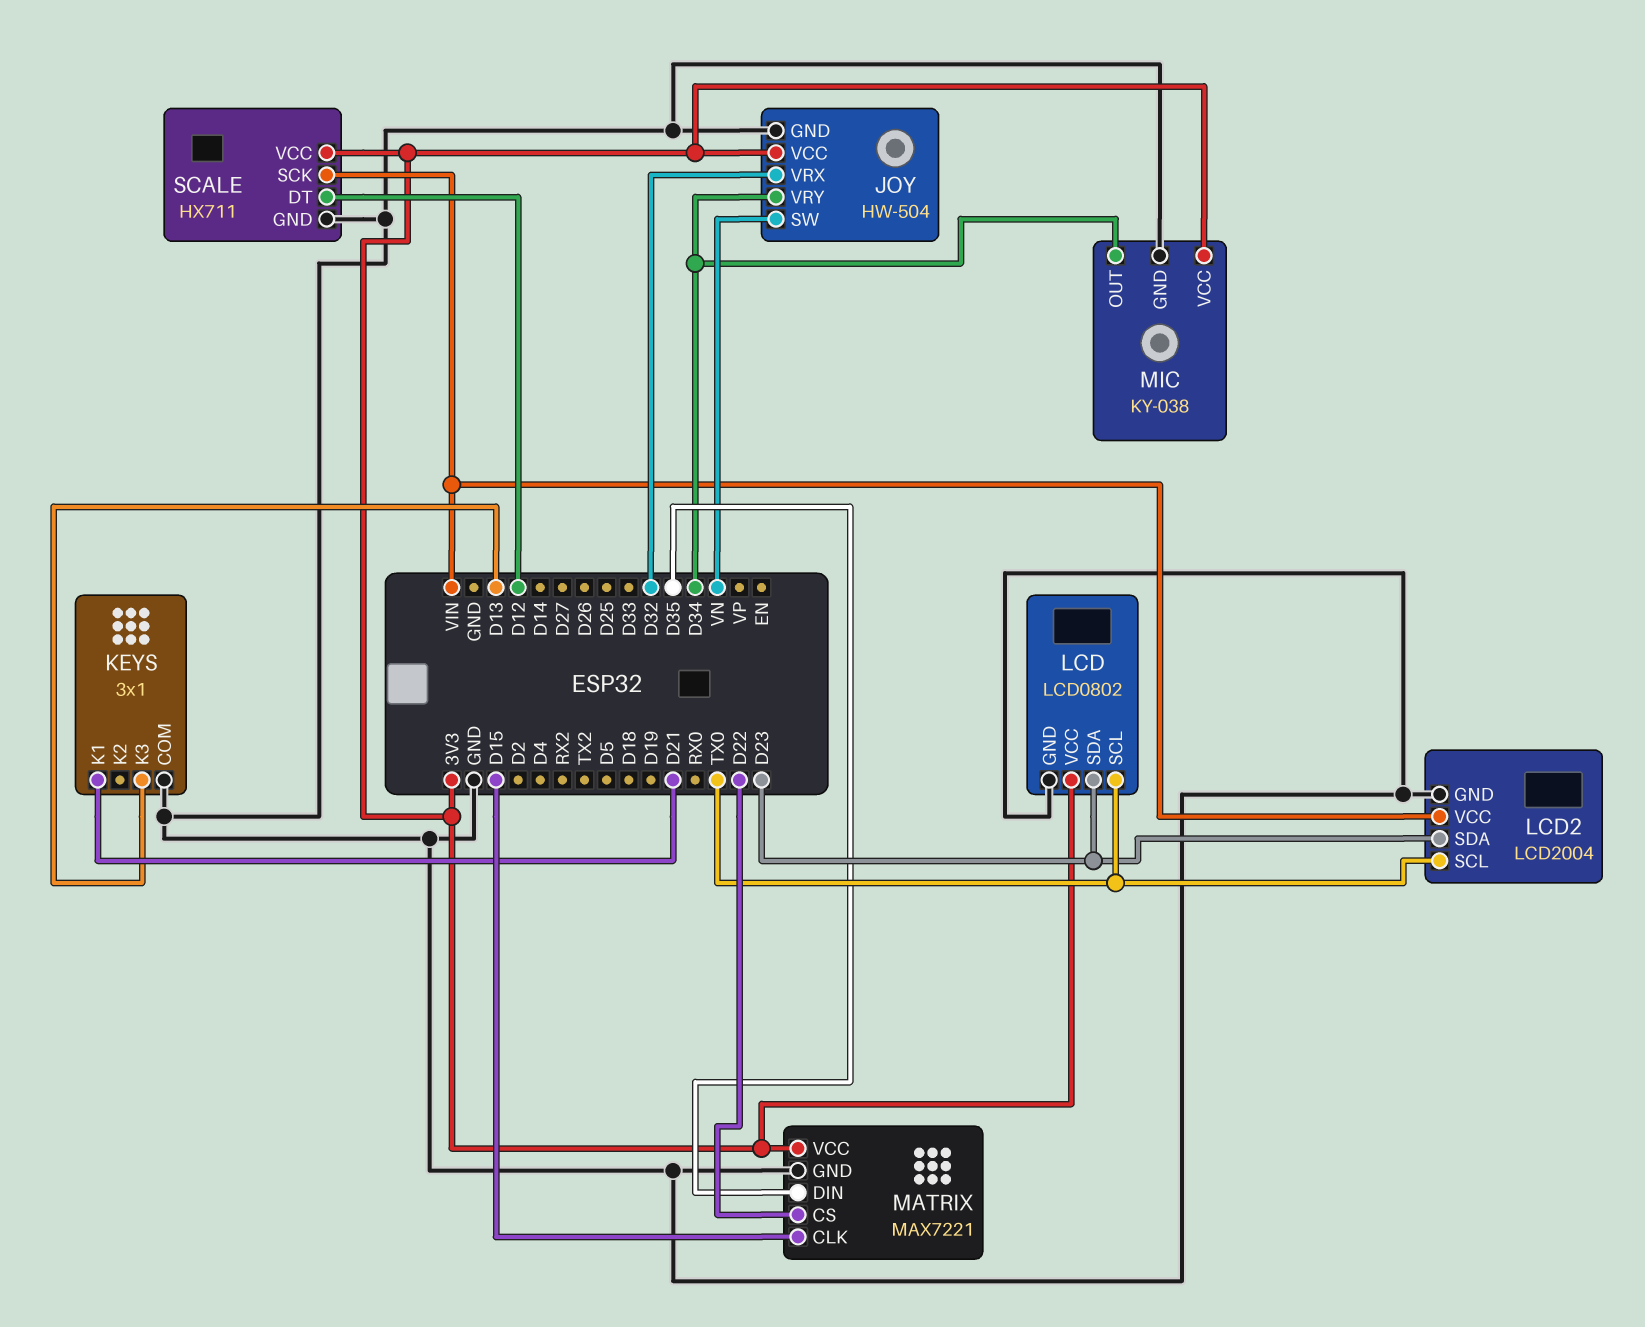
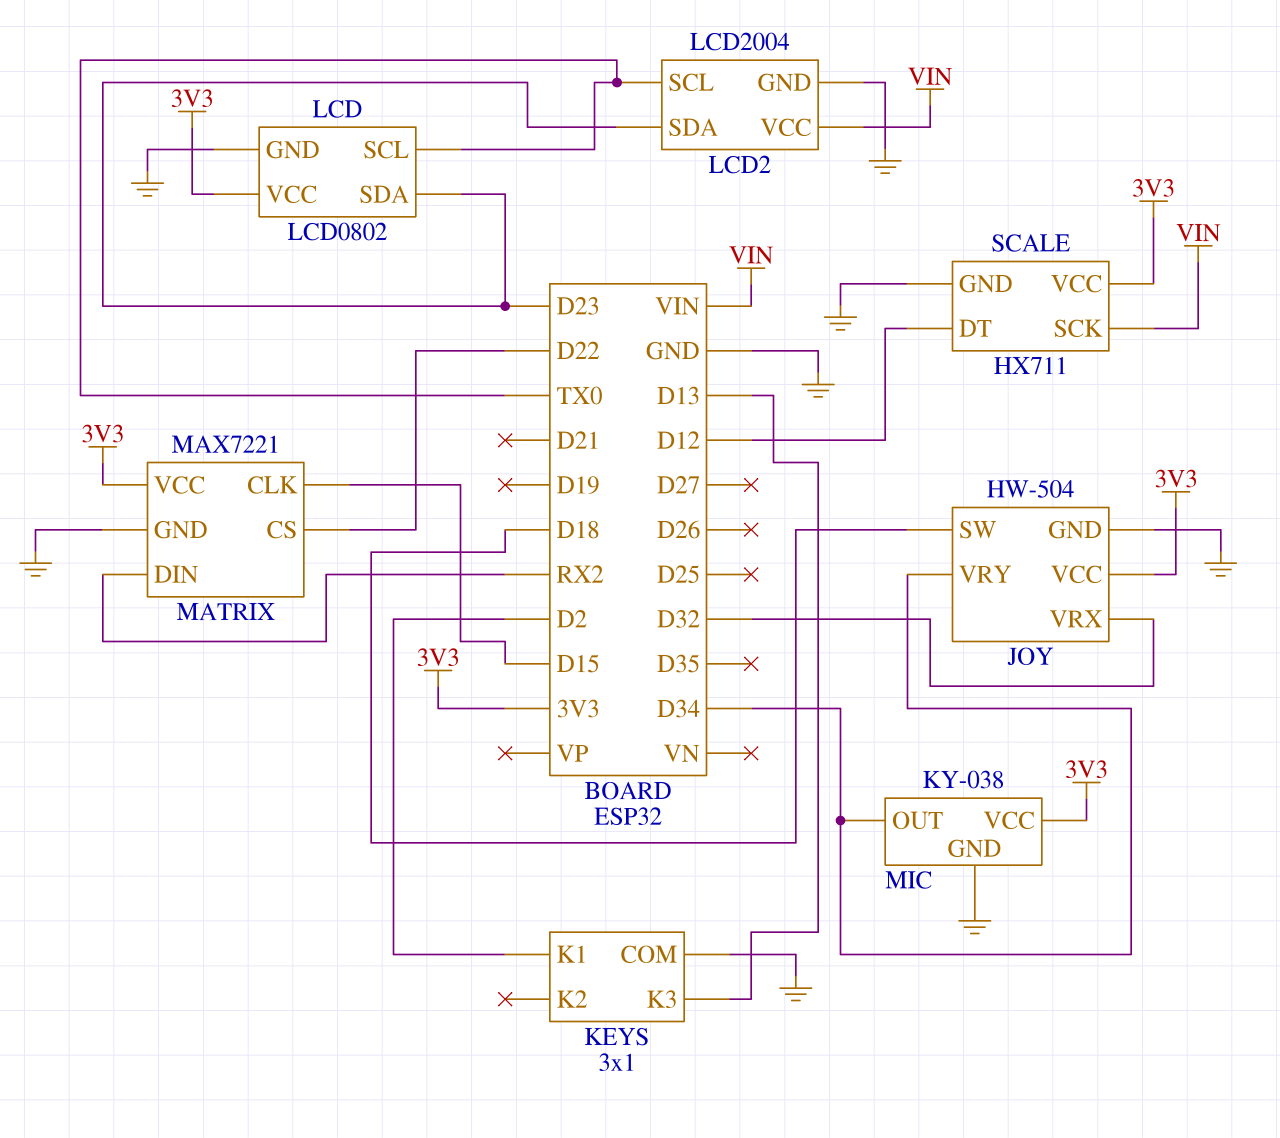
JOY pin SW: VN -> D18
KEYS pin K1: D21 -> D2
MATRIX pin DIN: D35 -> RX2

